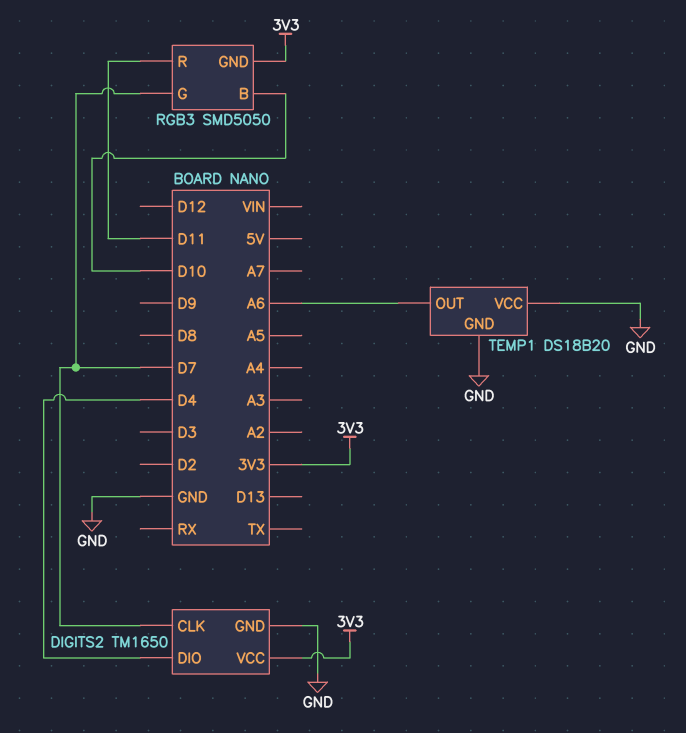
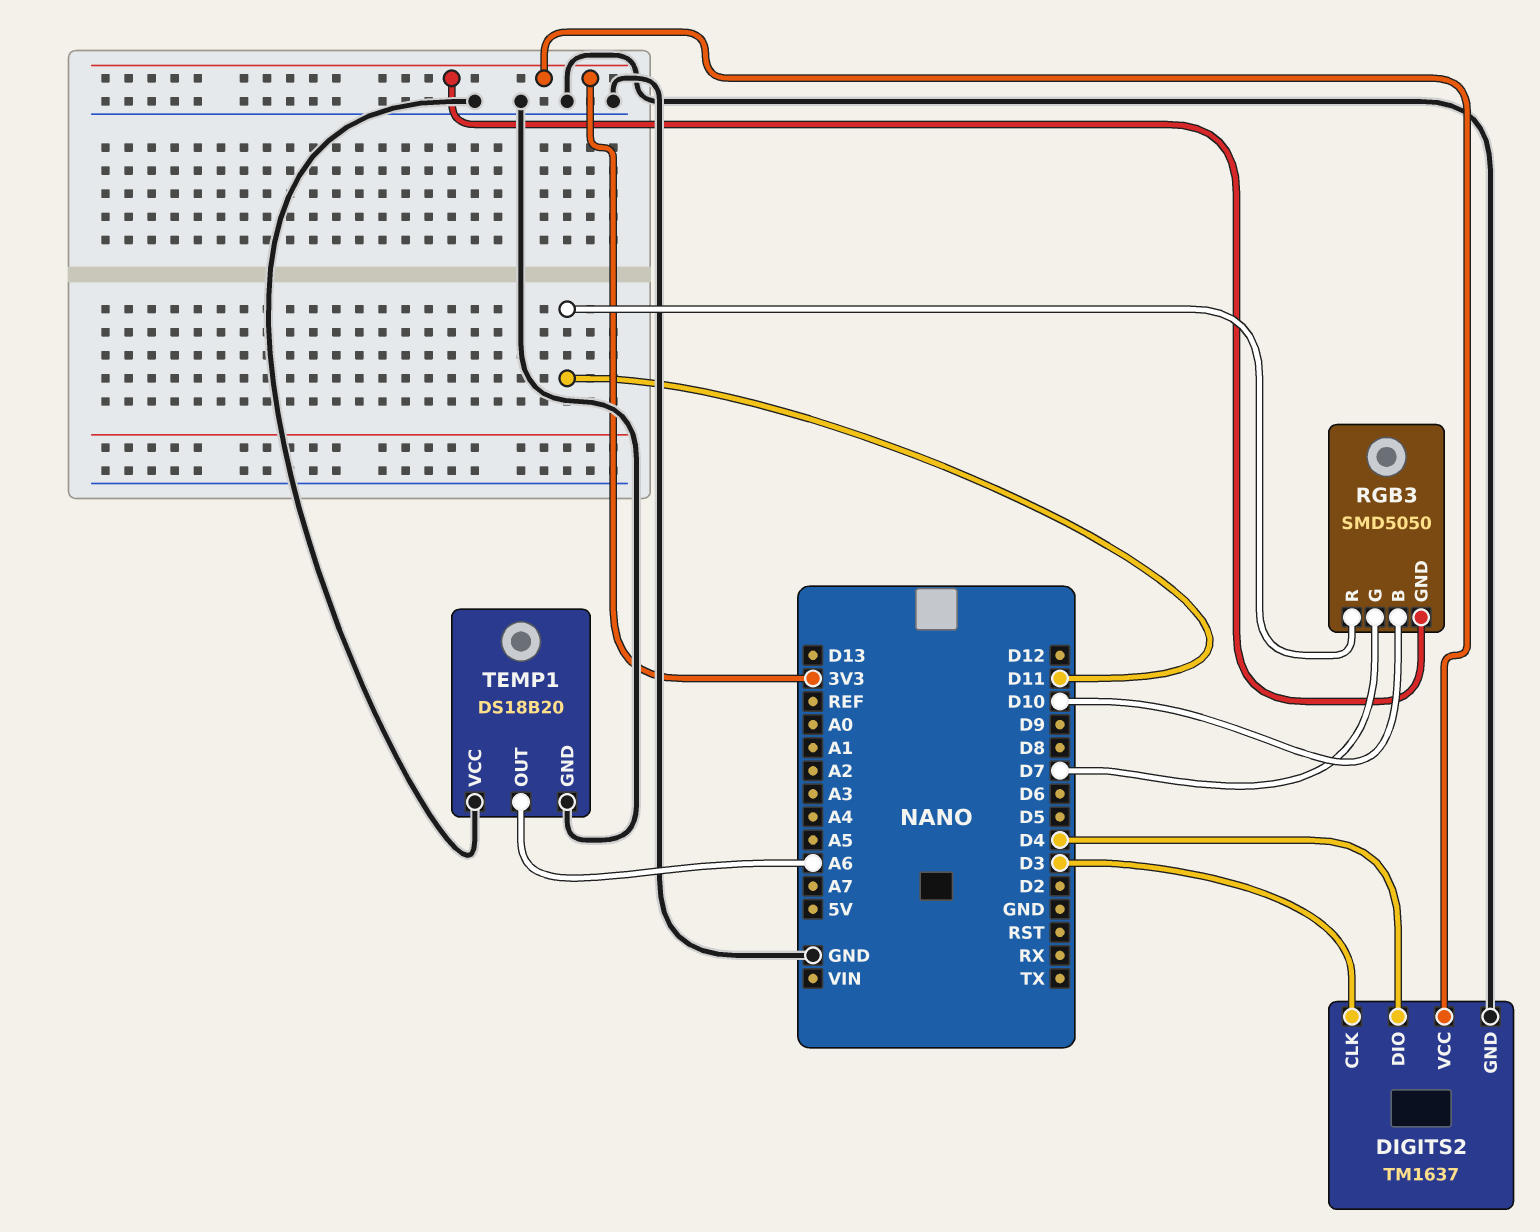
DIGITS2: TM1650 -> TM1637
DIGITS2 pin CLK: D7 -> D3

